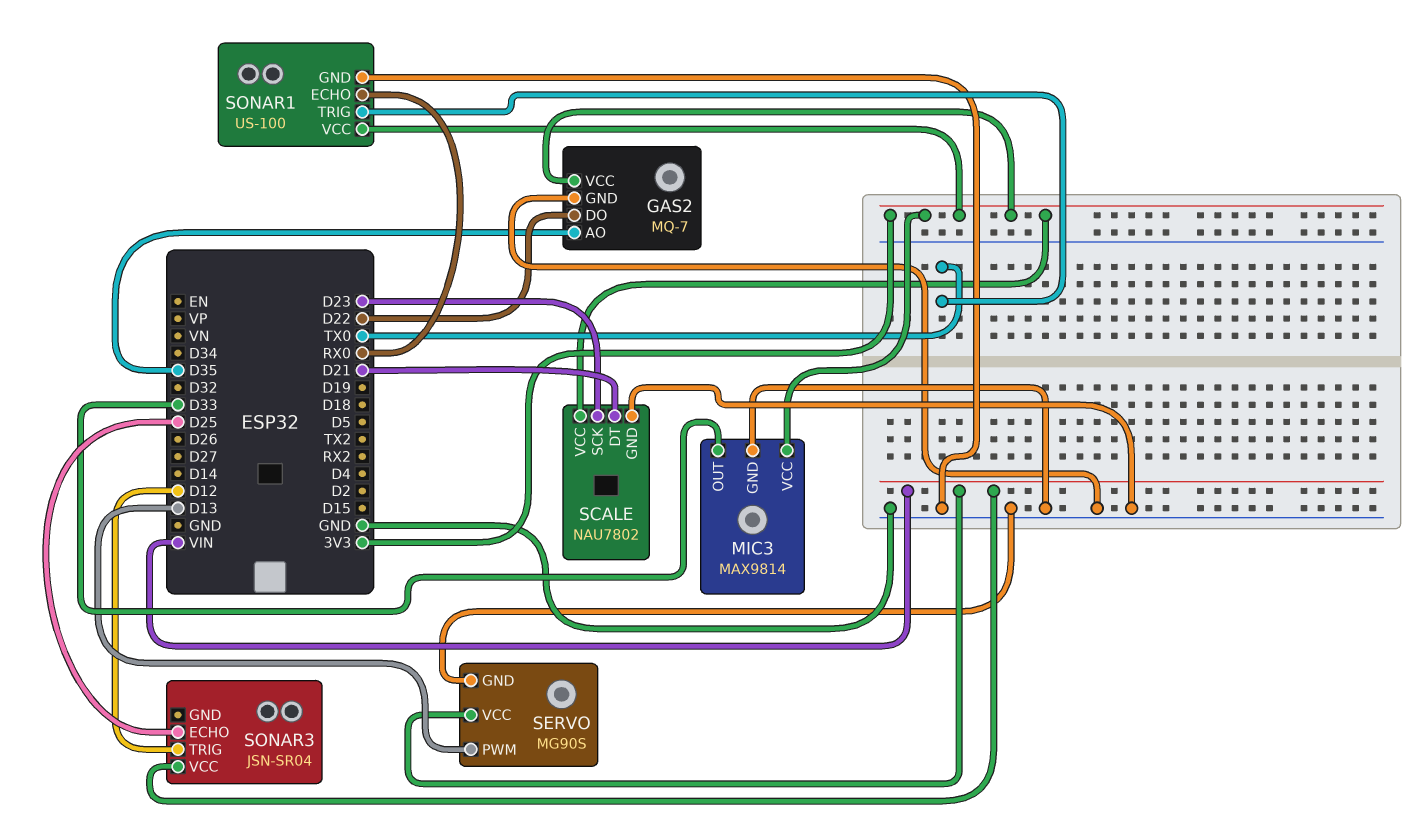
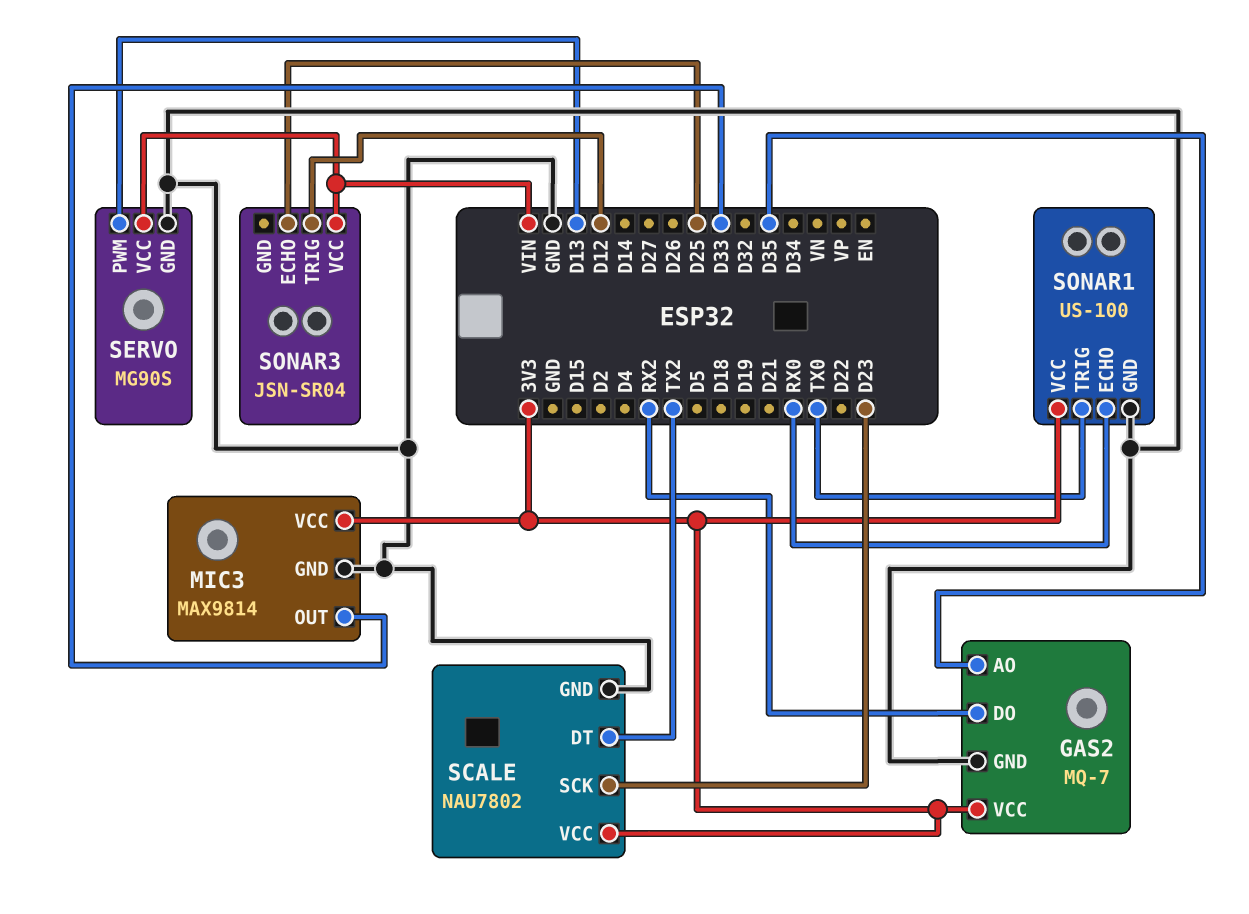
GAS2 pin DO: D22 -> RX2
SCALE pin DT: D21 -> TX2

